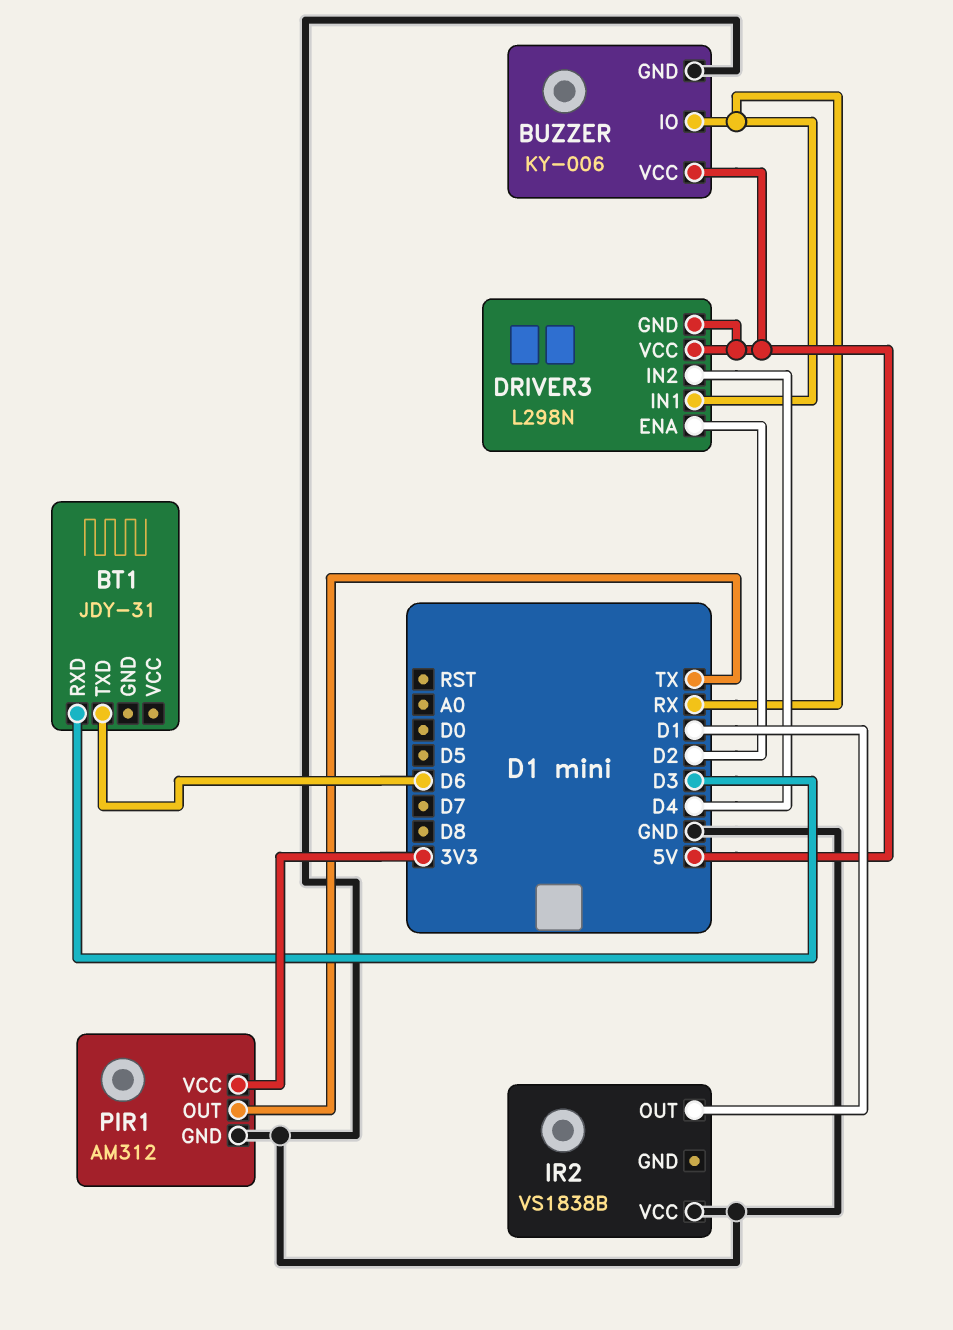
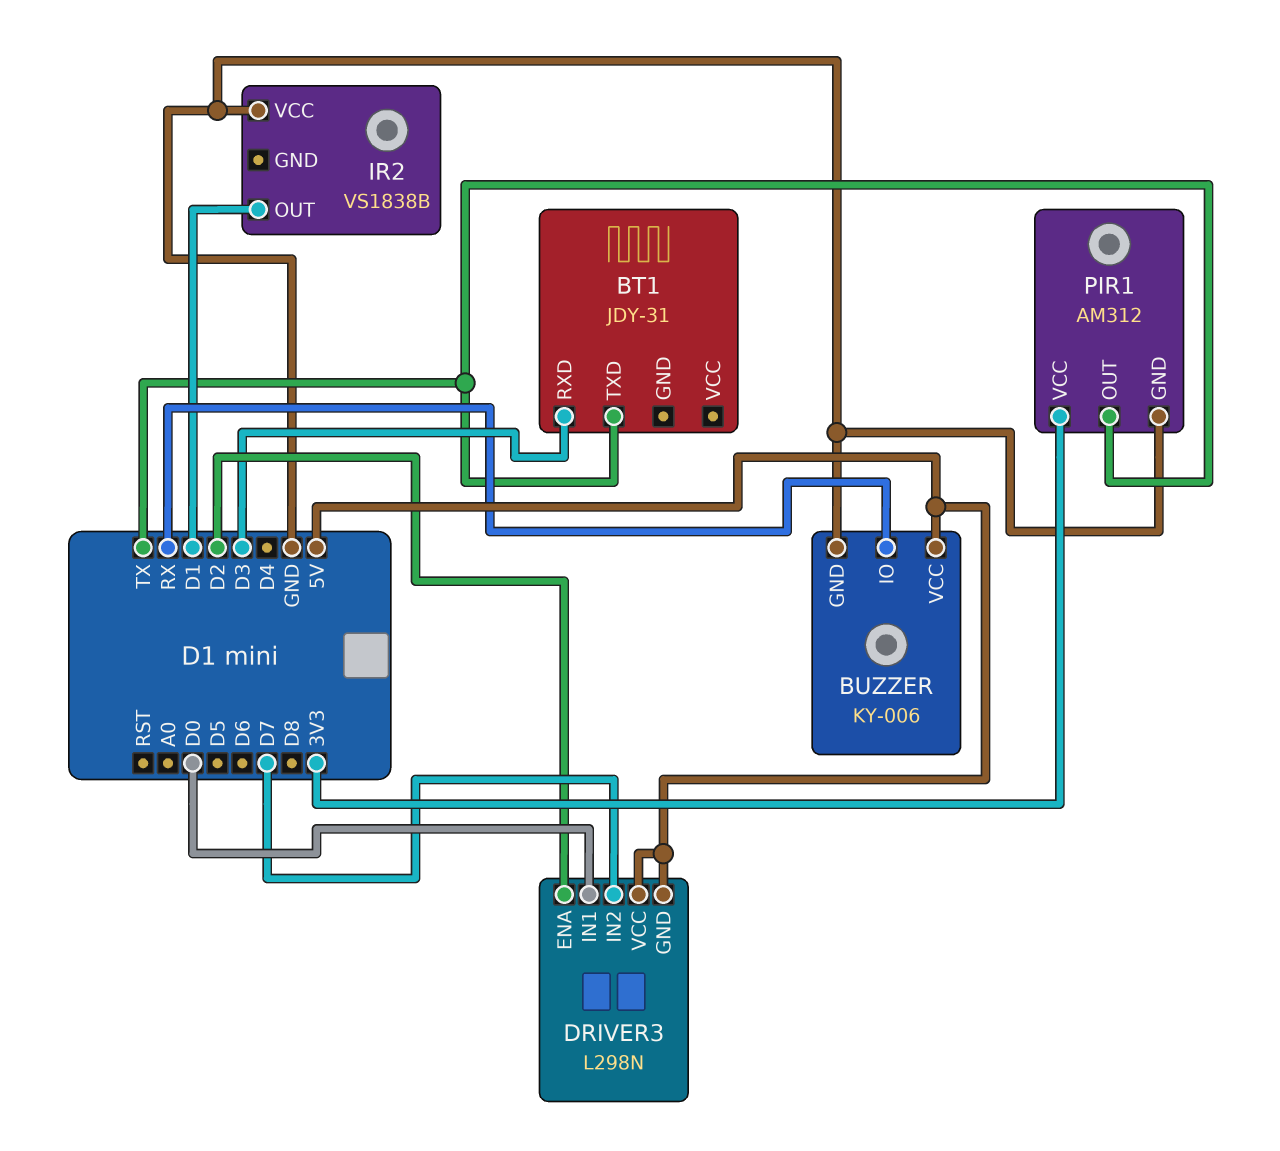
BT1 pin TXD: D6 -> TX
DRIVER3 pin IN1: RX -> D0
DRIVER3 pin IN2: D4 -> D7

